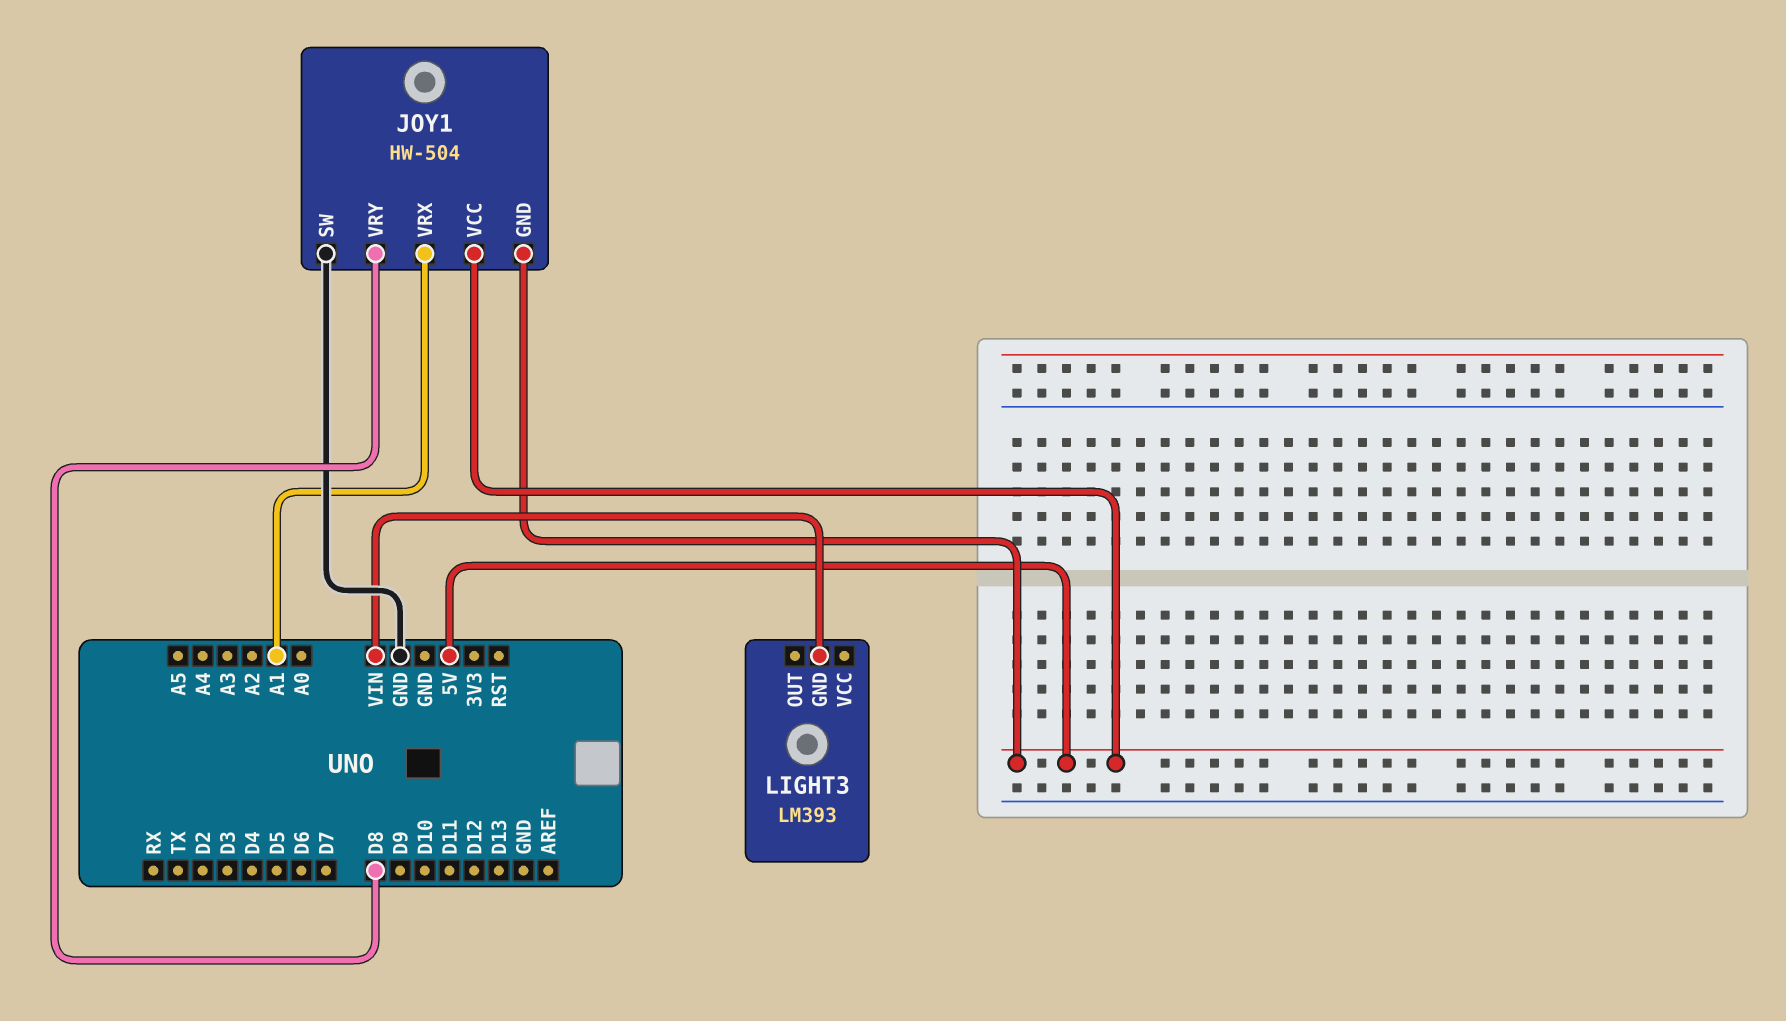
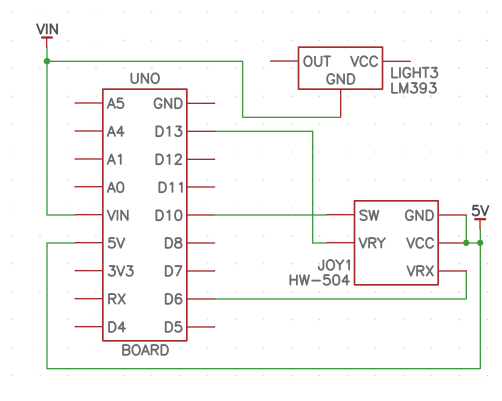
JOY1 pin SW: GND -> D10
JOY1 pin VRX: A1 -> D6
JOY1 pin VRY: D8 -> D13

